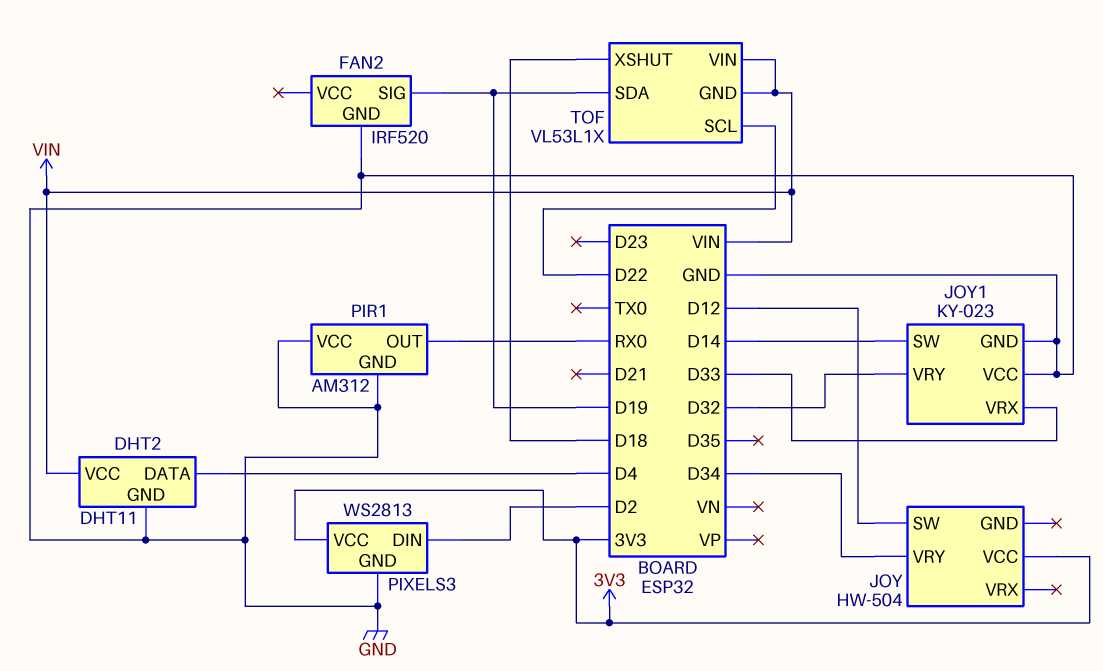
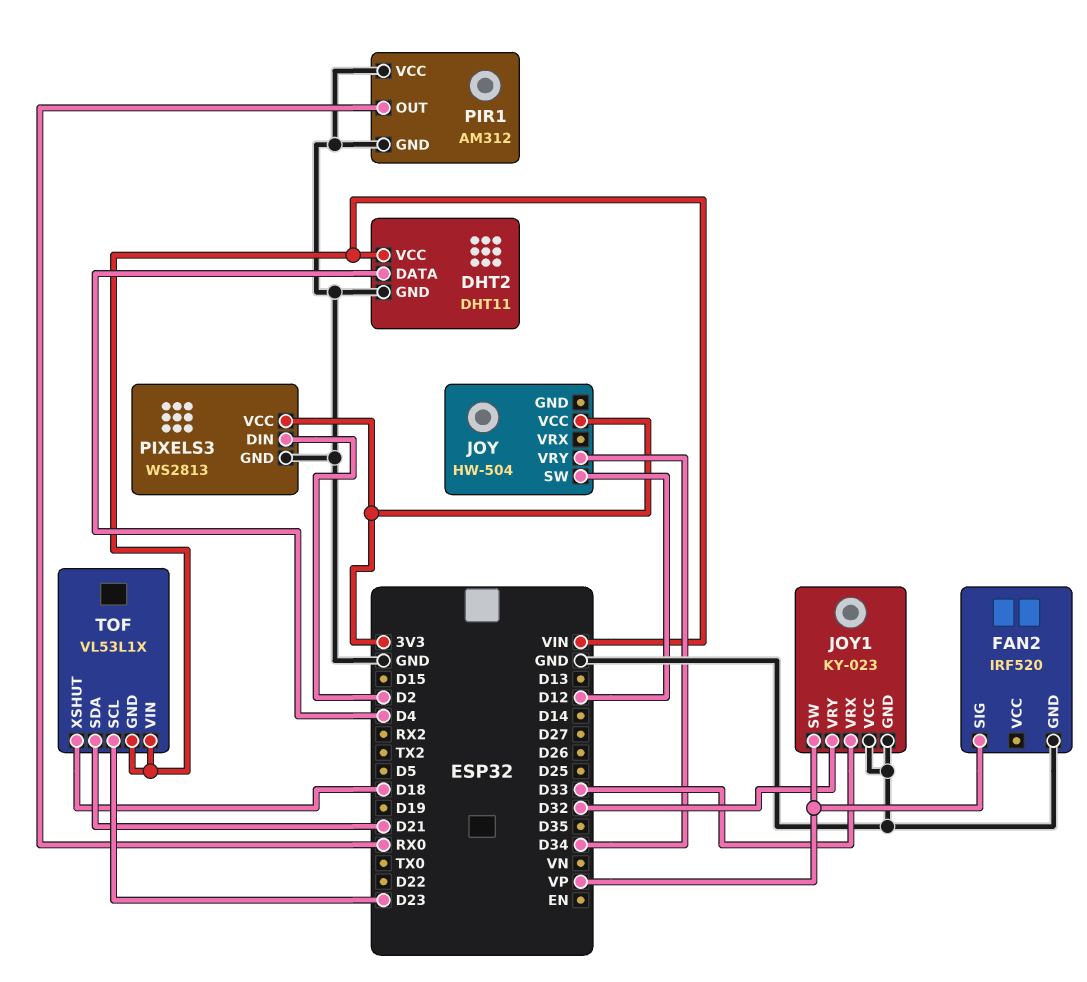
FAN2 pin SIG: D19 -> VP
JOY1 pin SW: D14 -> VP
TOF pin SCL: D22 -> D23
TOF pin SDA: D19 -> D21

